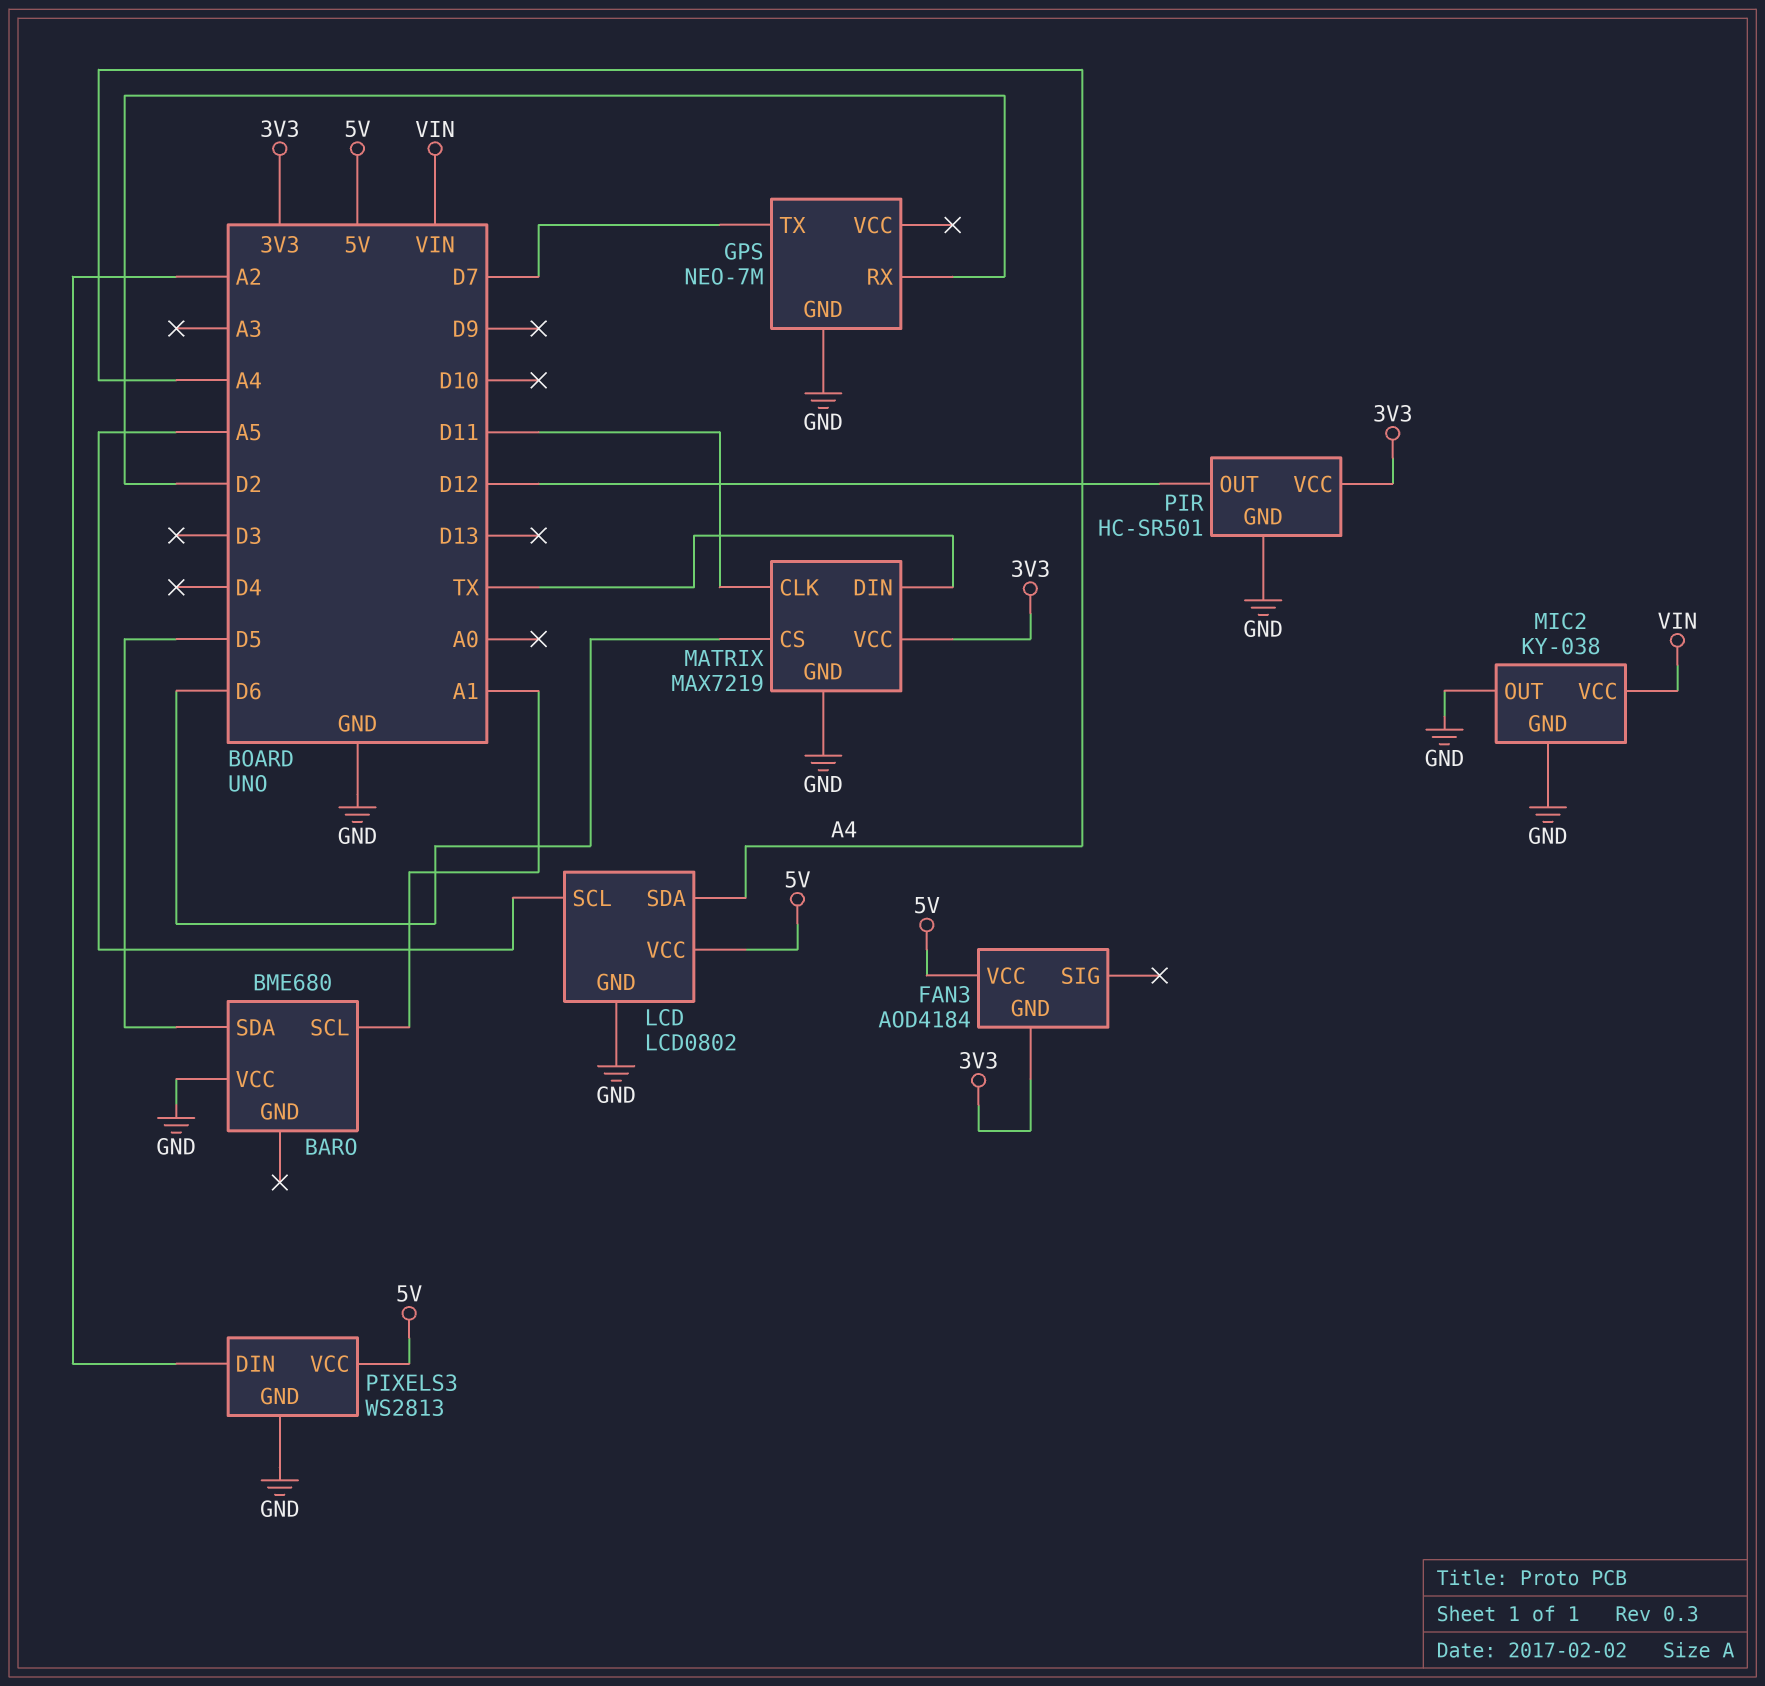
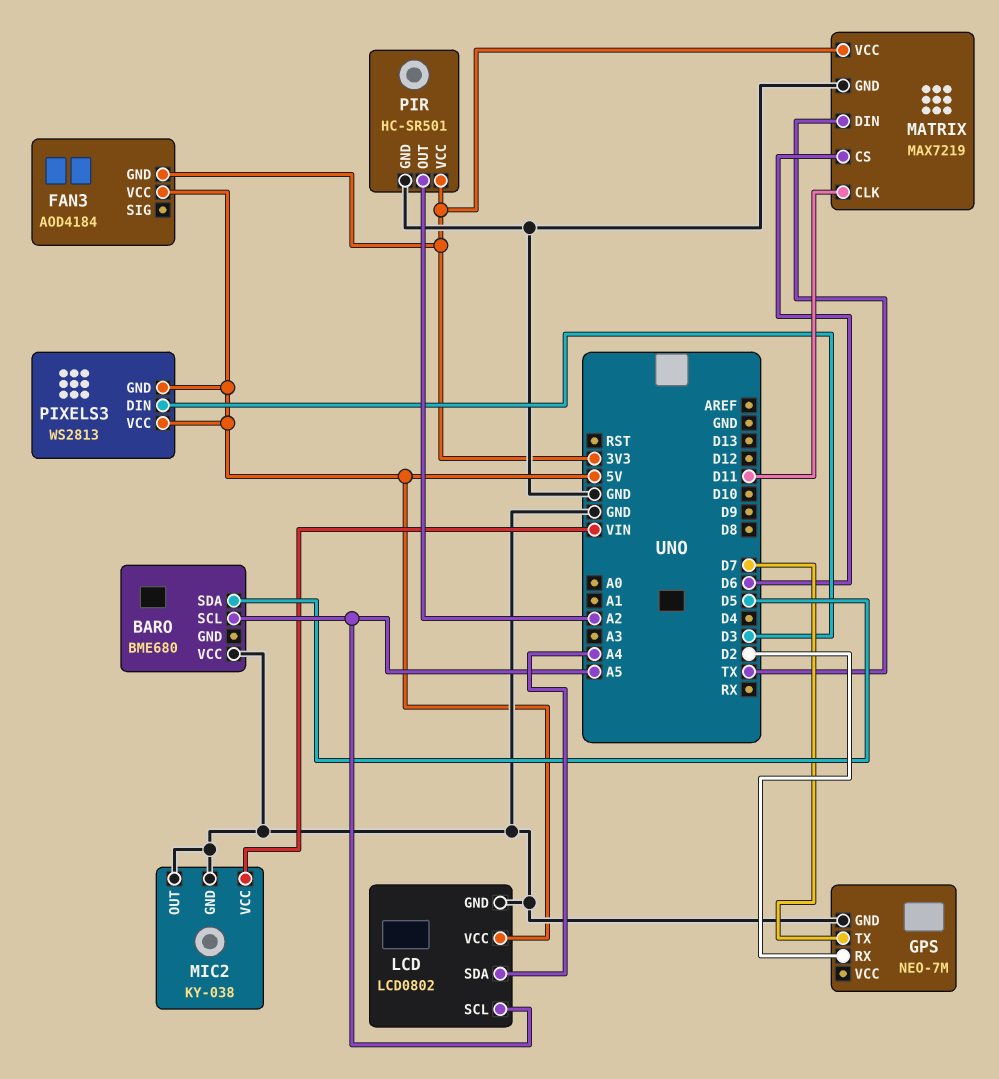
BARO pin SCL: A1 -> A5
PIR pin OUT: D12 -> A2
PIXELS3 pin DIN: A2 -> D3
PIXELS3 pin GND: GND -> 5V

